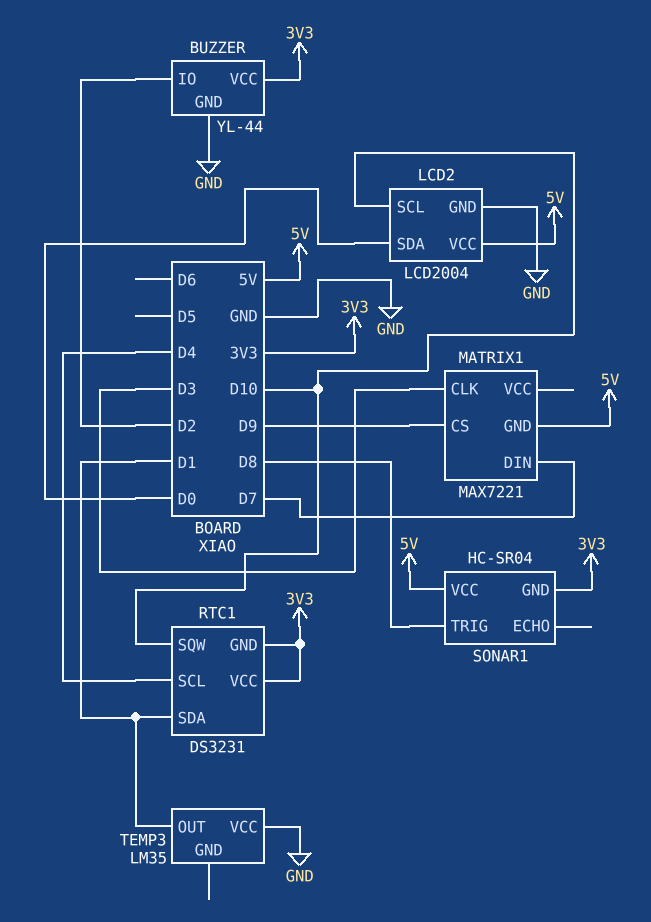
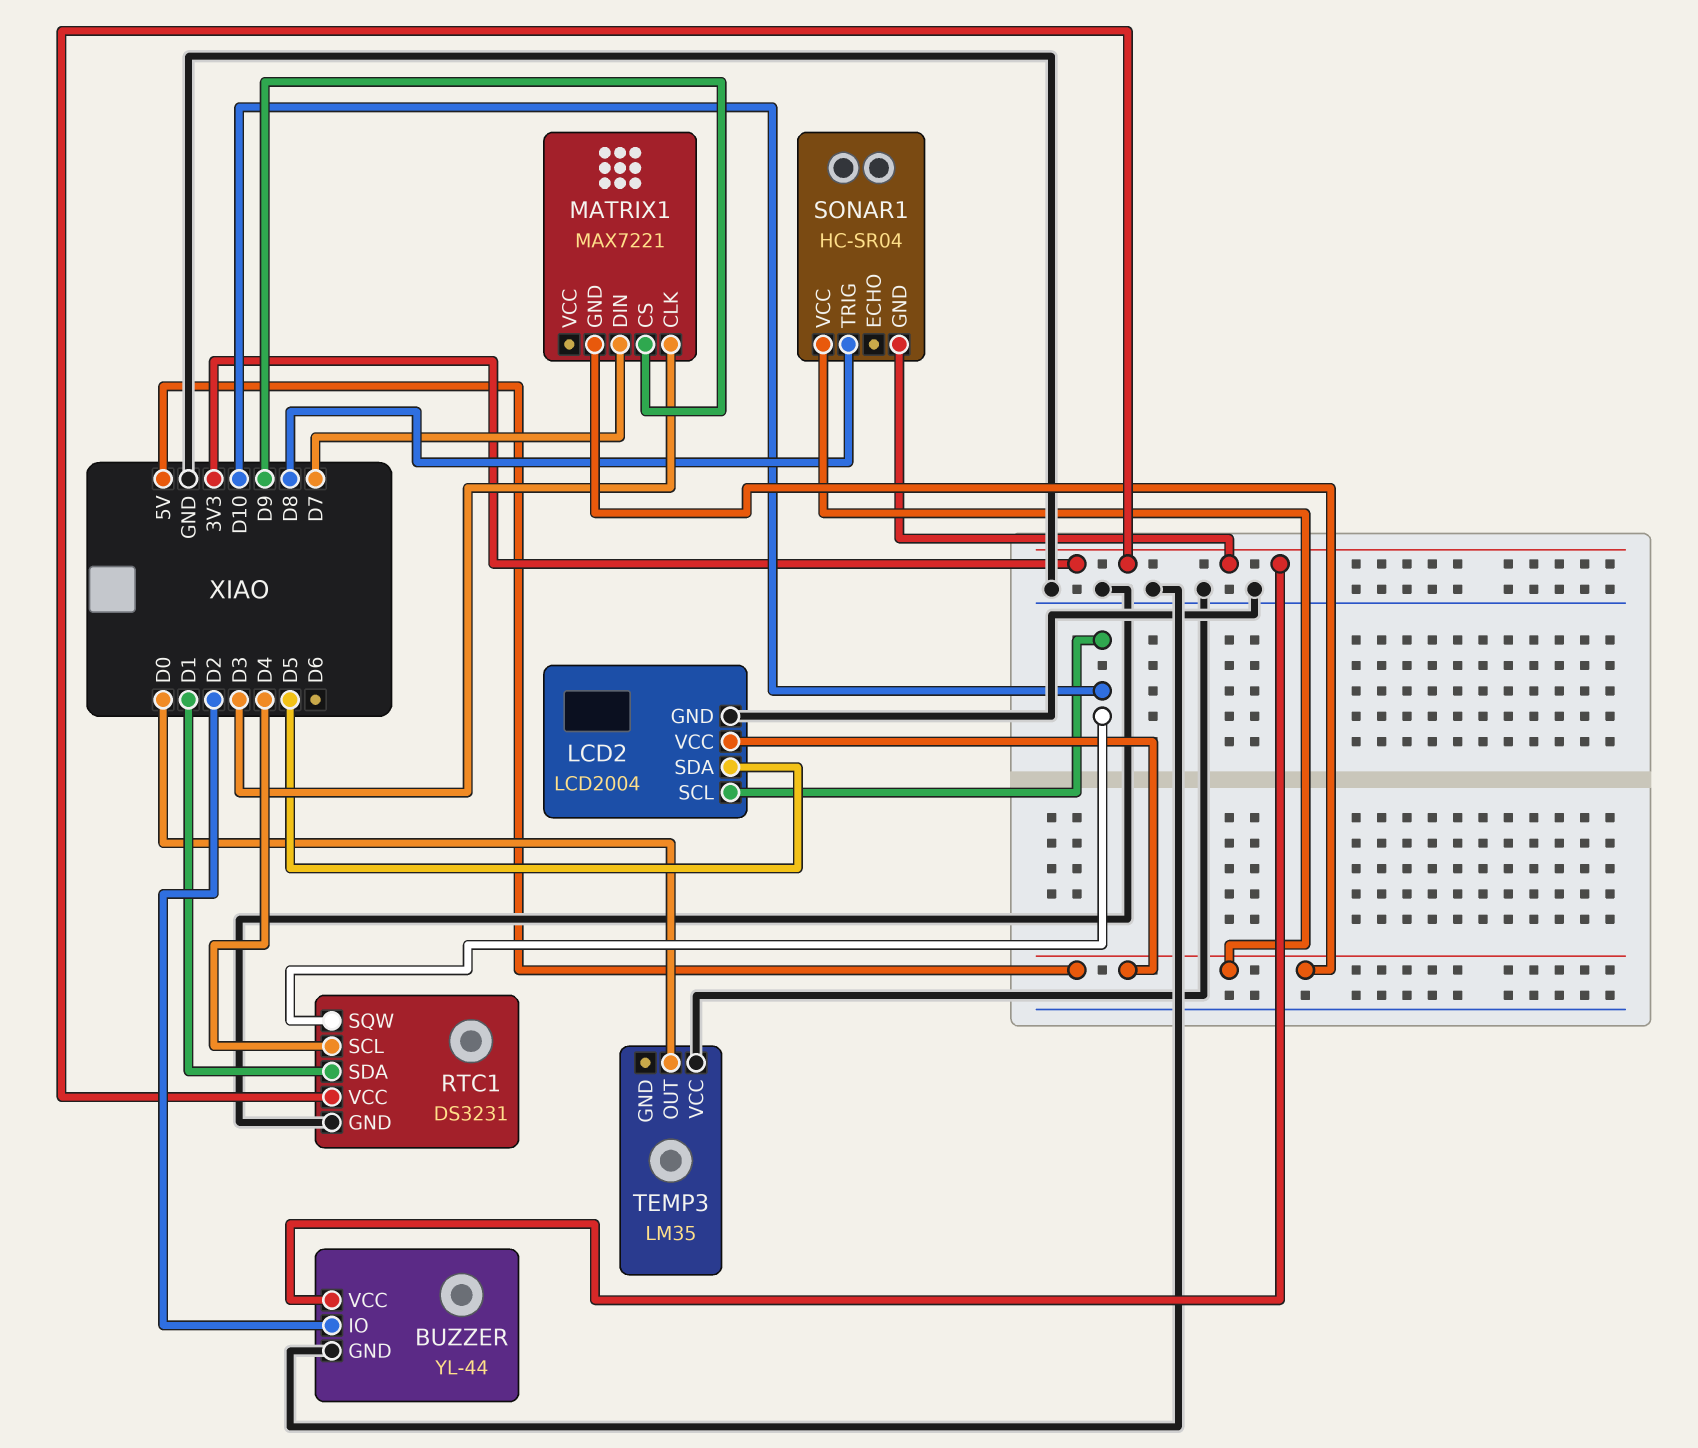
LCD2 pin SDA: D0 -> D5
RTC1 pin GND: 3V3 -> GND
TEMP3 pin OUT: D1 -> D0

